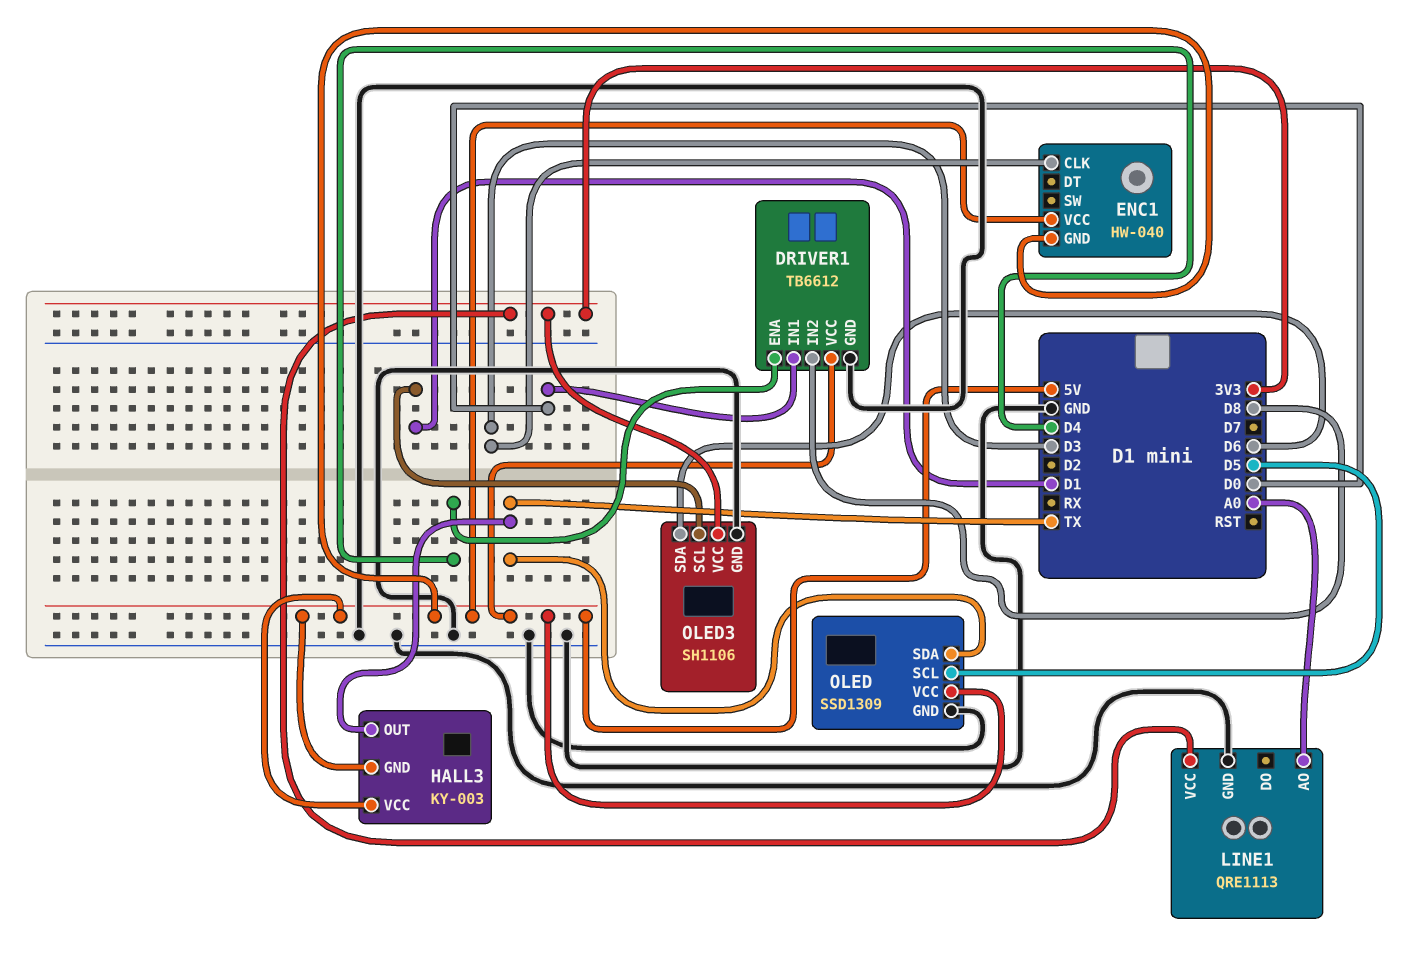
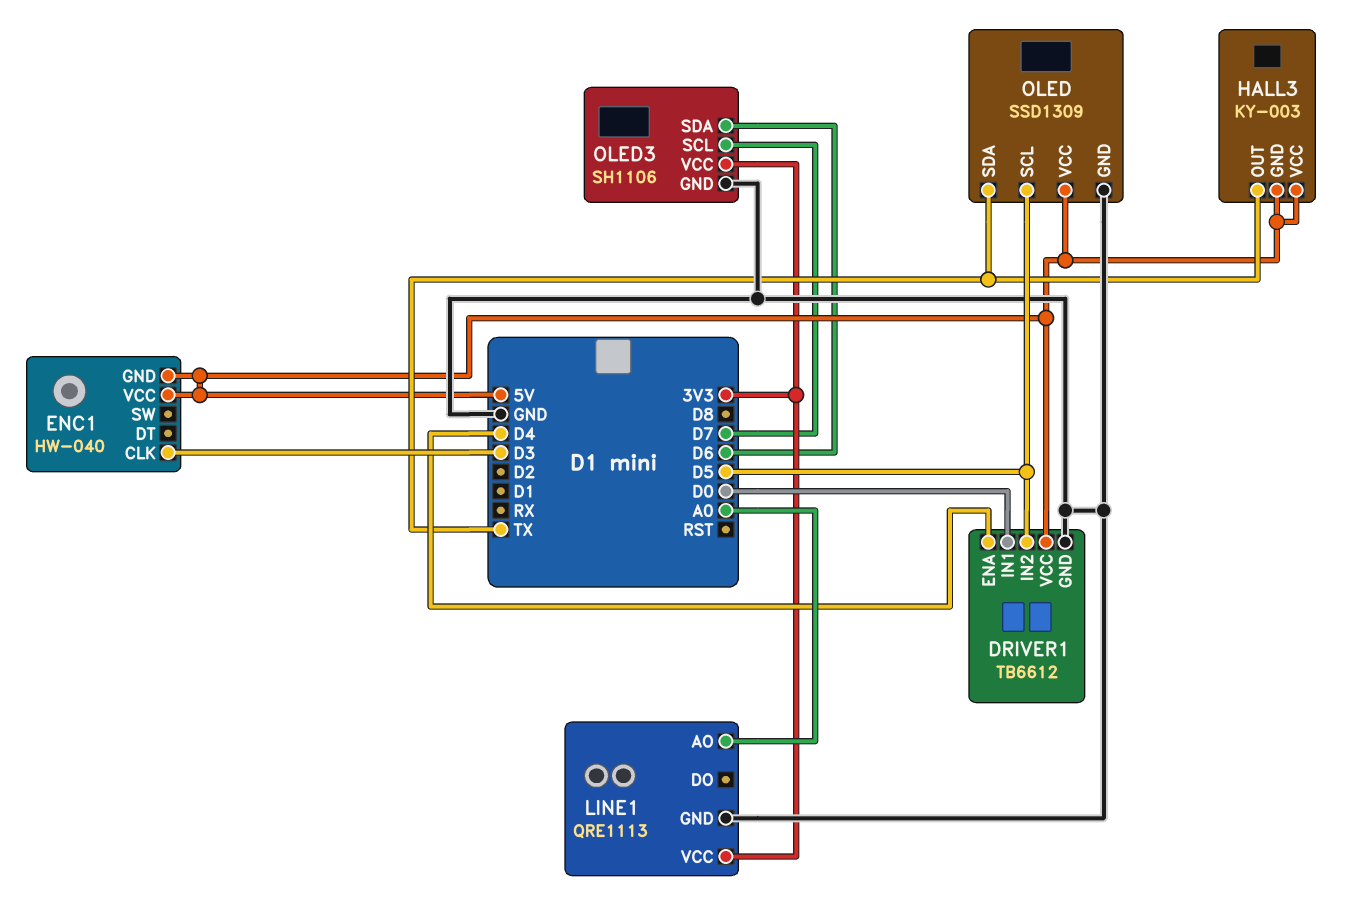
DRIVER1 pin IN2: D8 -> D5
OLED3 pin SCL: D1 -> D7

